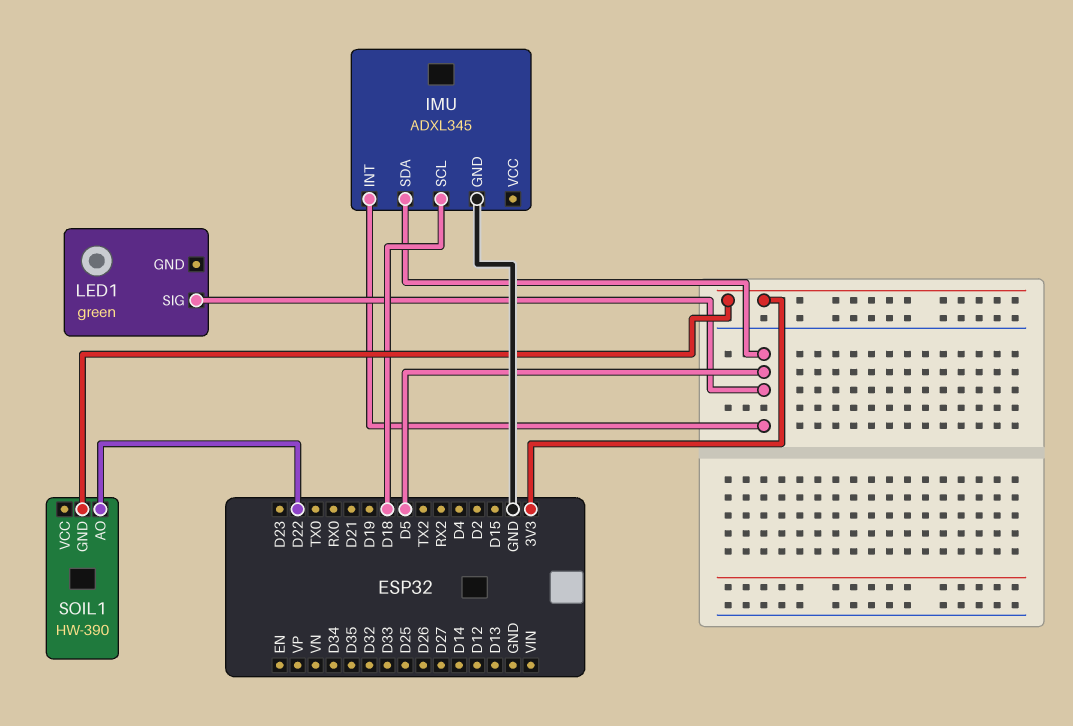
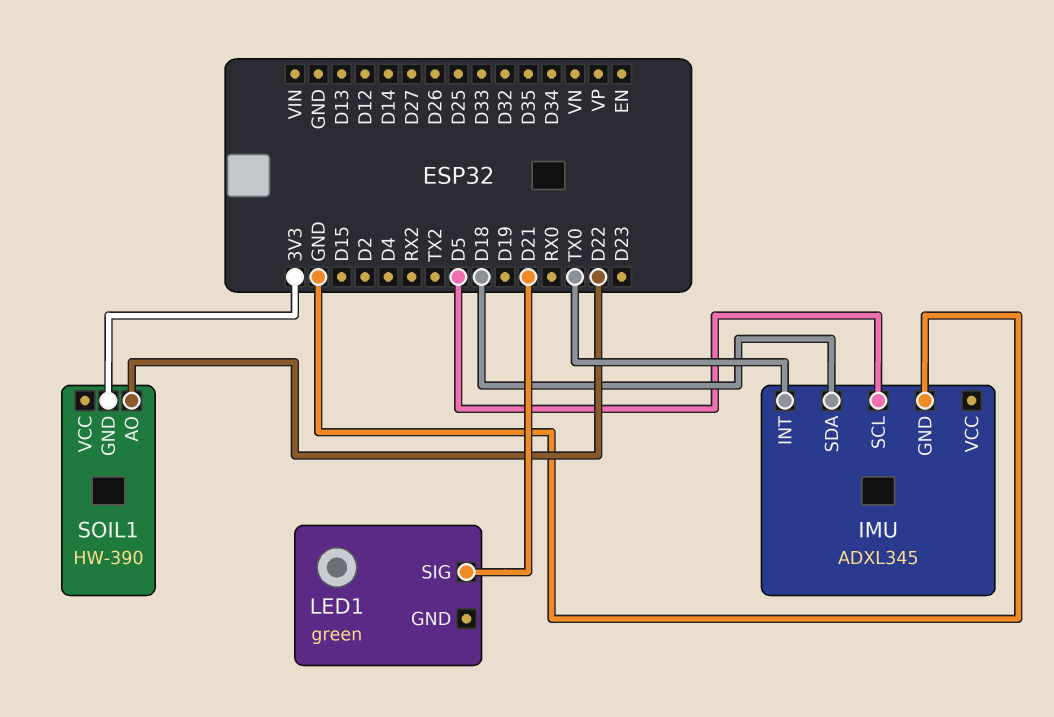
IMU pin INT: D5 -> TX0
IMU pin SCL: D18 -> D5
IMU pin SDA: D5 -> D18
LED1 pin SIG: D5 -> D21

